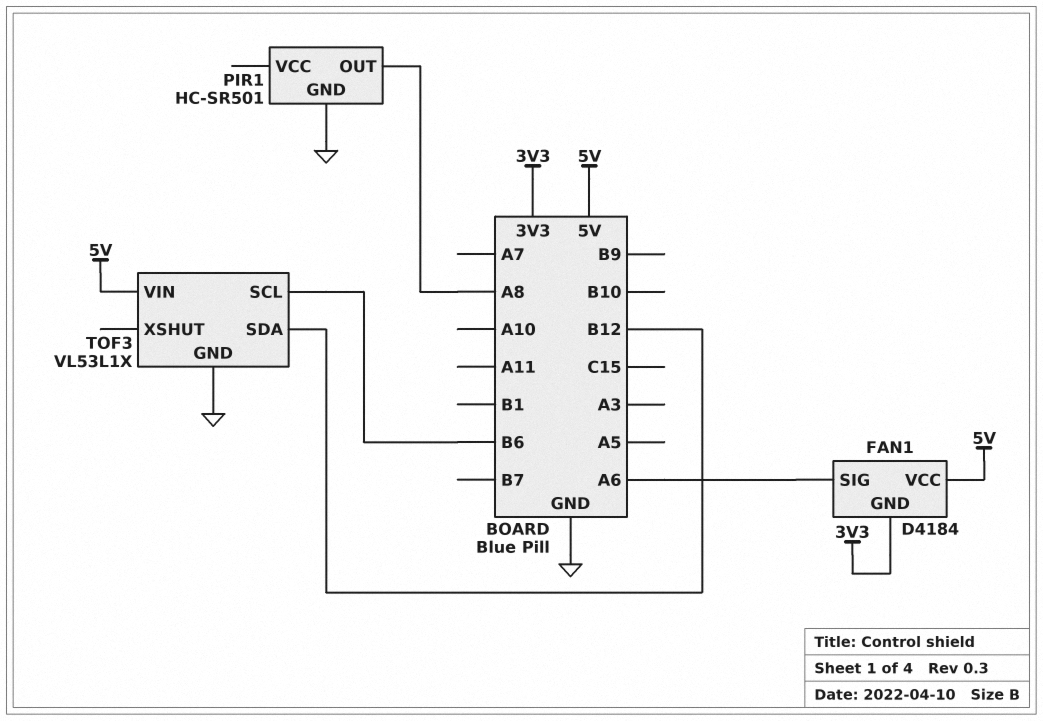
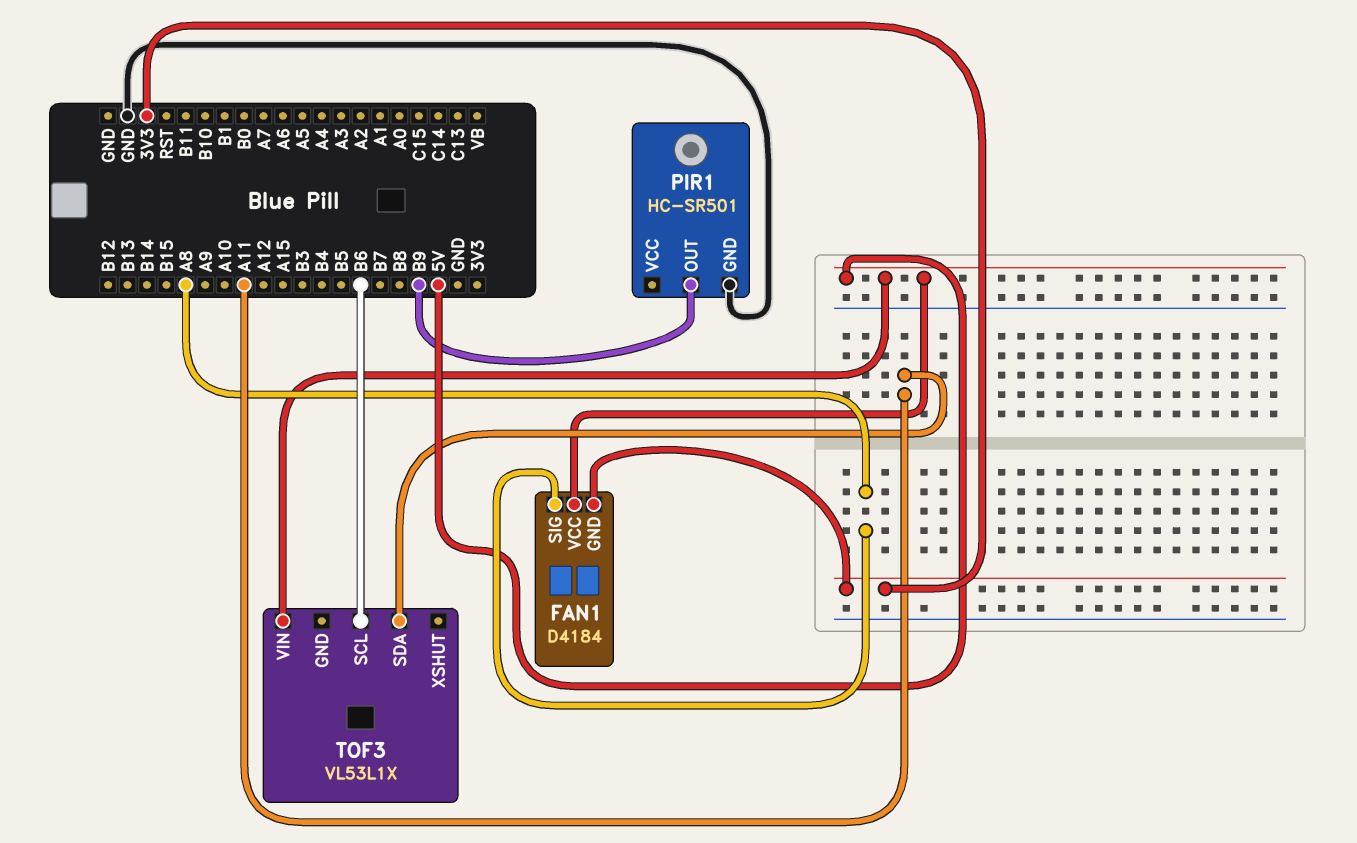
FAN1 pin SIG: A6 -> A8
PIR1 pin OUT: A8 -> B9
TOF3 pin GND: GND -> none
TOF3 pin SDA: B12 -> A11

